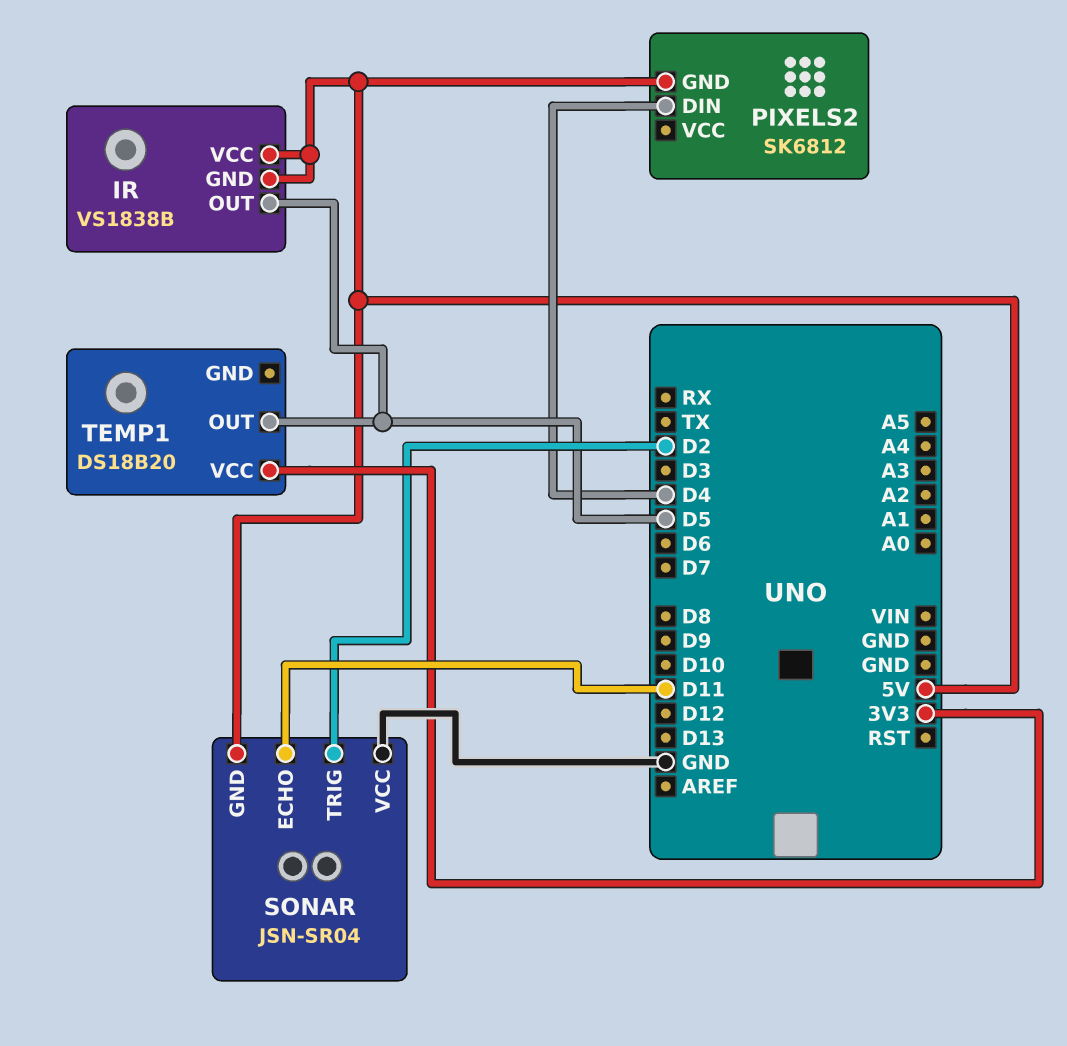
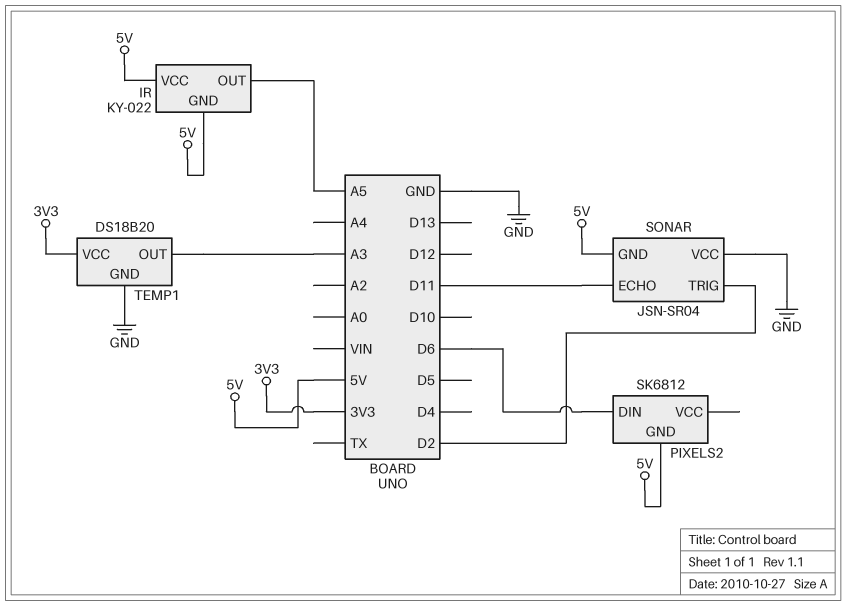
IR: VS1838B -> KY-022
IR pin OUT: D5 -> A5
PIXELS2 pin DIN: D4 -> D6
TEMP1 pin GND: none -> GND
TEMP1 pin OUT: D5 -> A3

